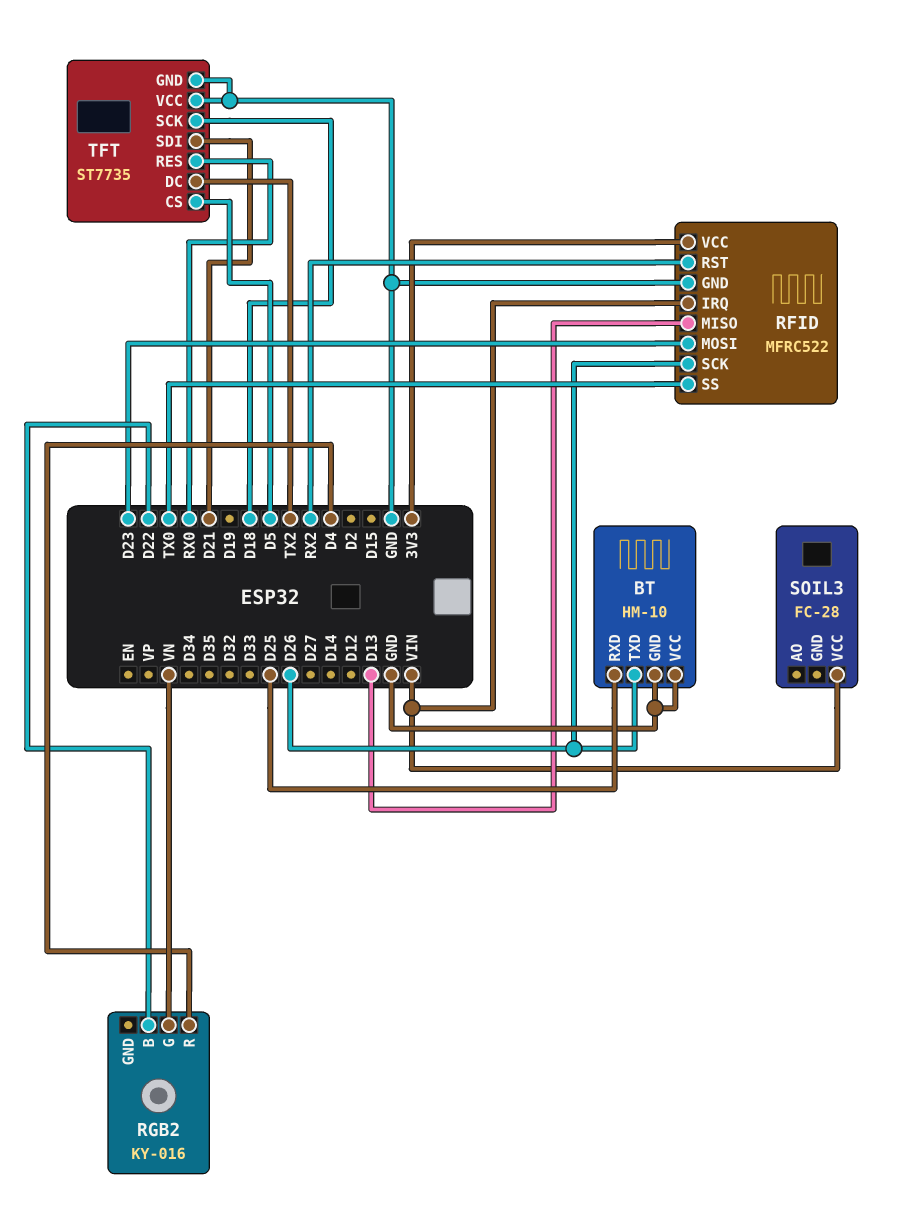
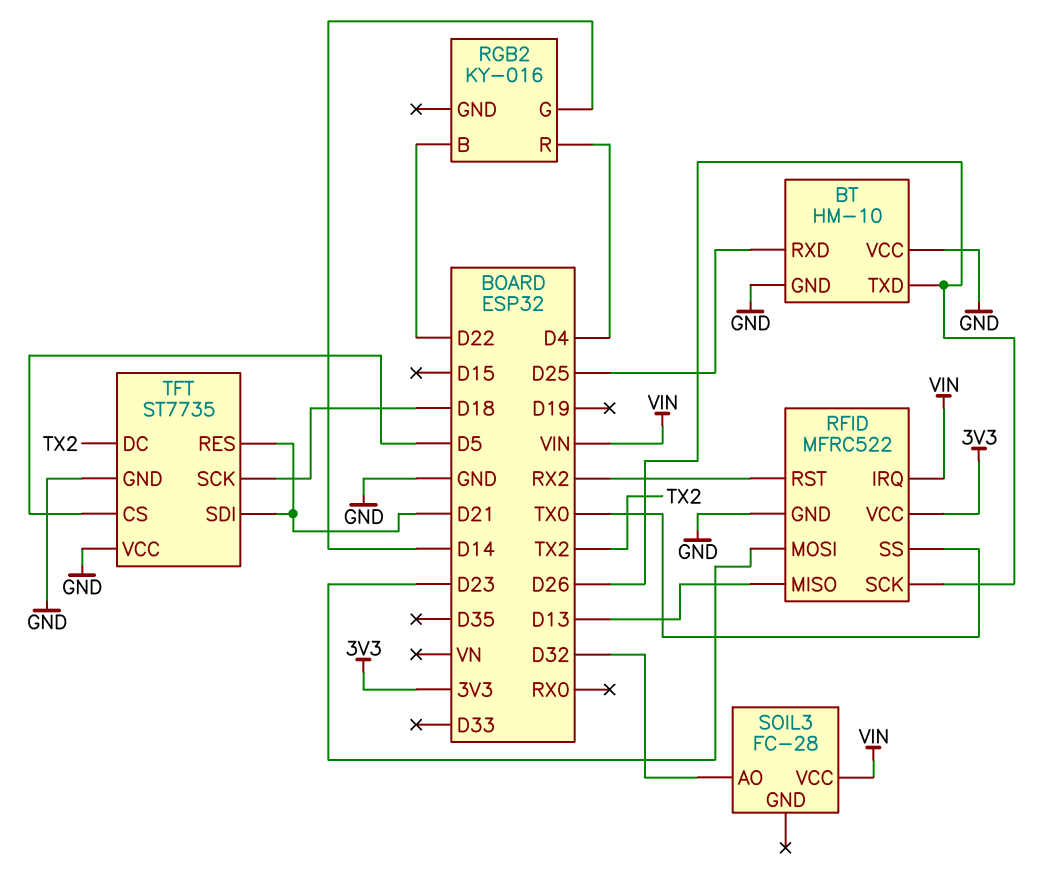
RGB2 pin G: VN -> D14
SOIL3 pin AO: none -> D32
TFT pin RES: RX0 -> D21

